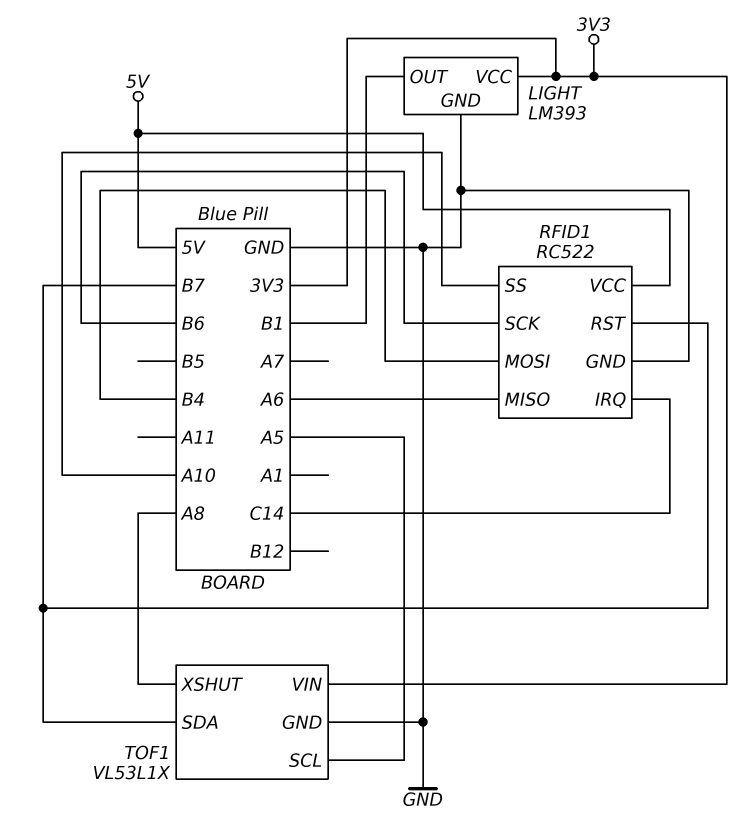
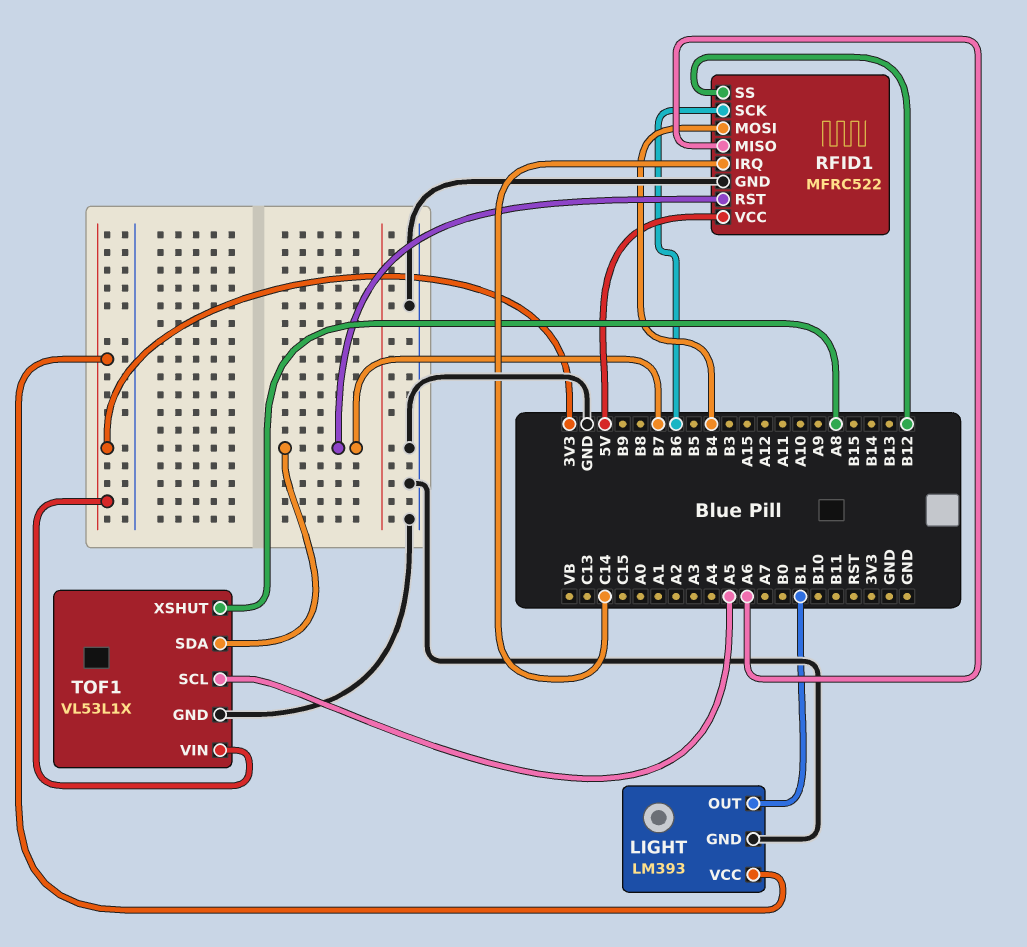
RFID1: RC522 -> MFRC522
RFID1 pin SS: A10 -> B12

